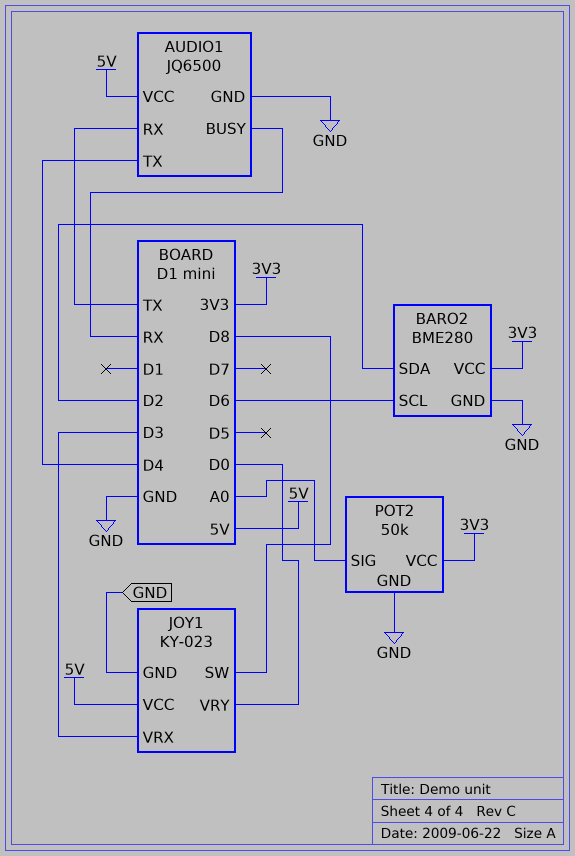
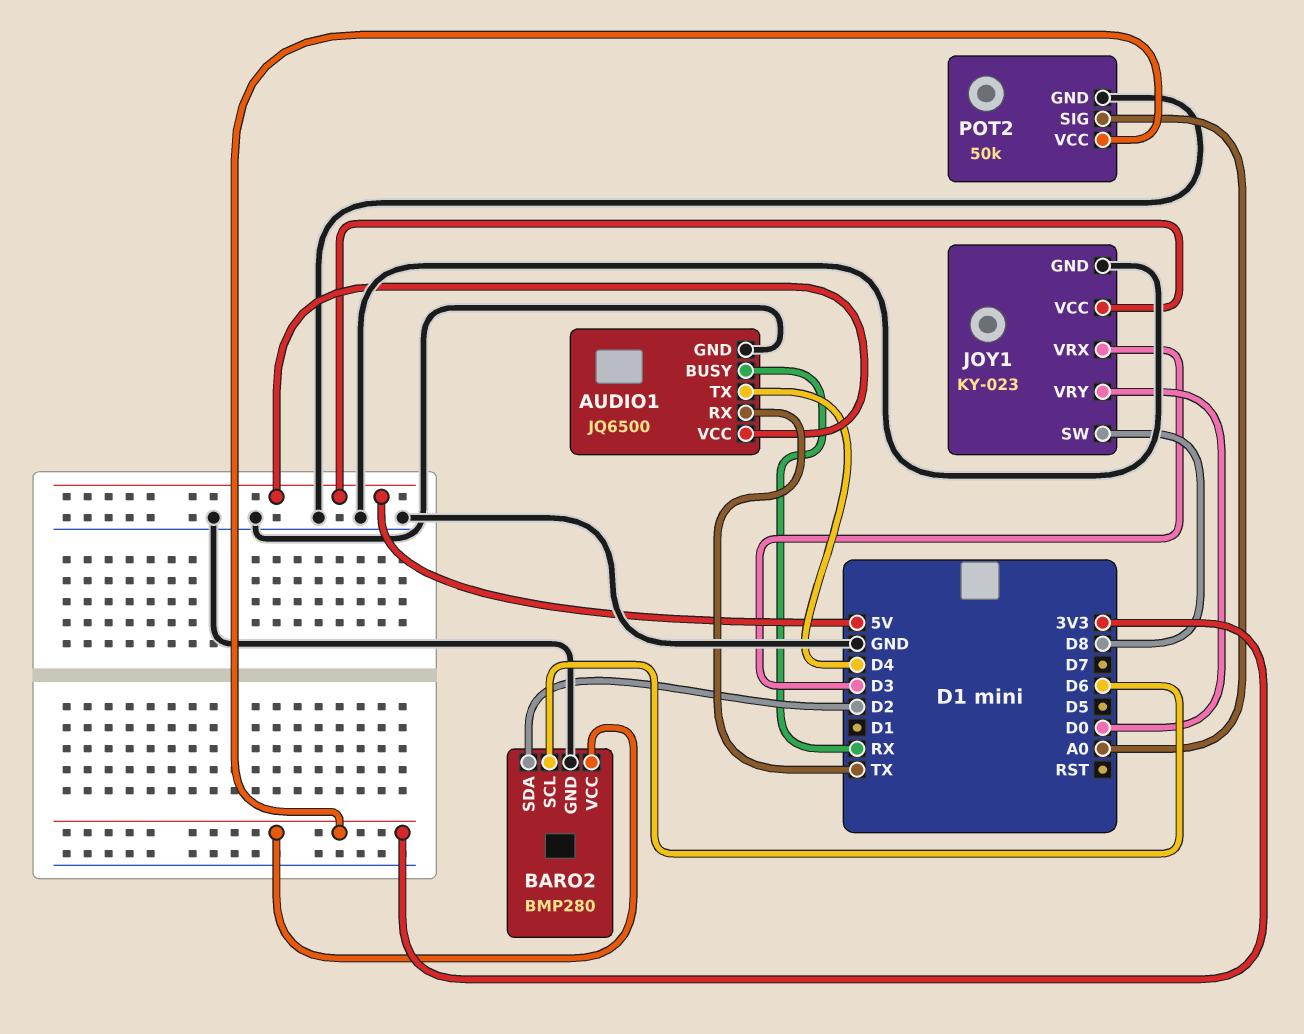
BARO2: BME280 -> BMP280

